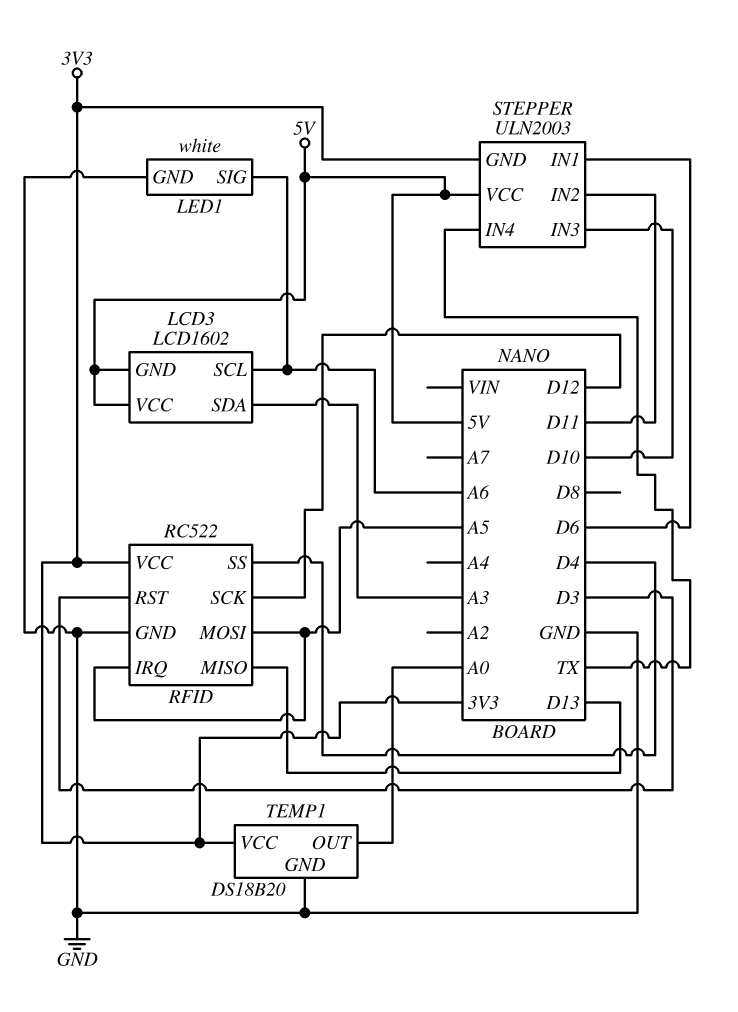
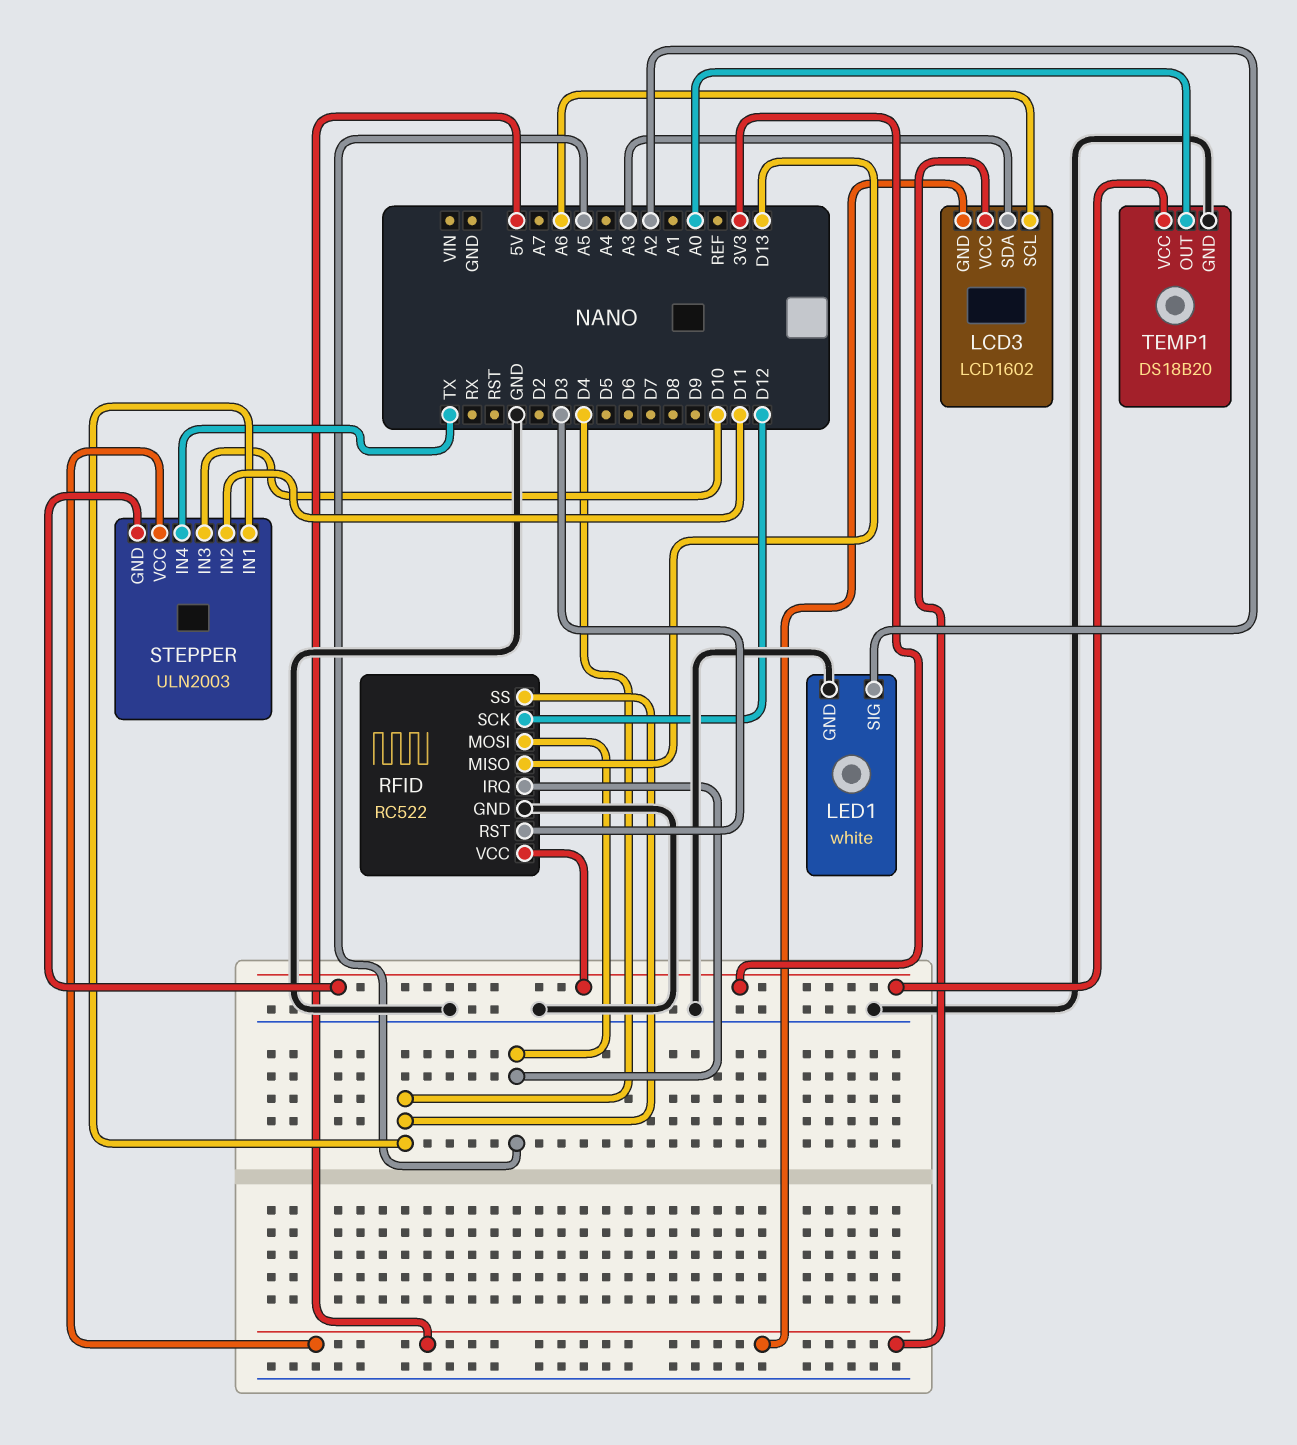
LED1 pin SIG: A6 -> A2
STEPPER pin IN1: D6 -> D4

